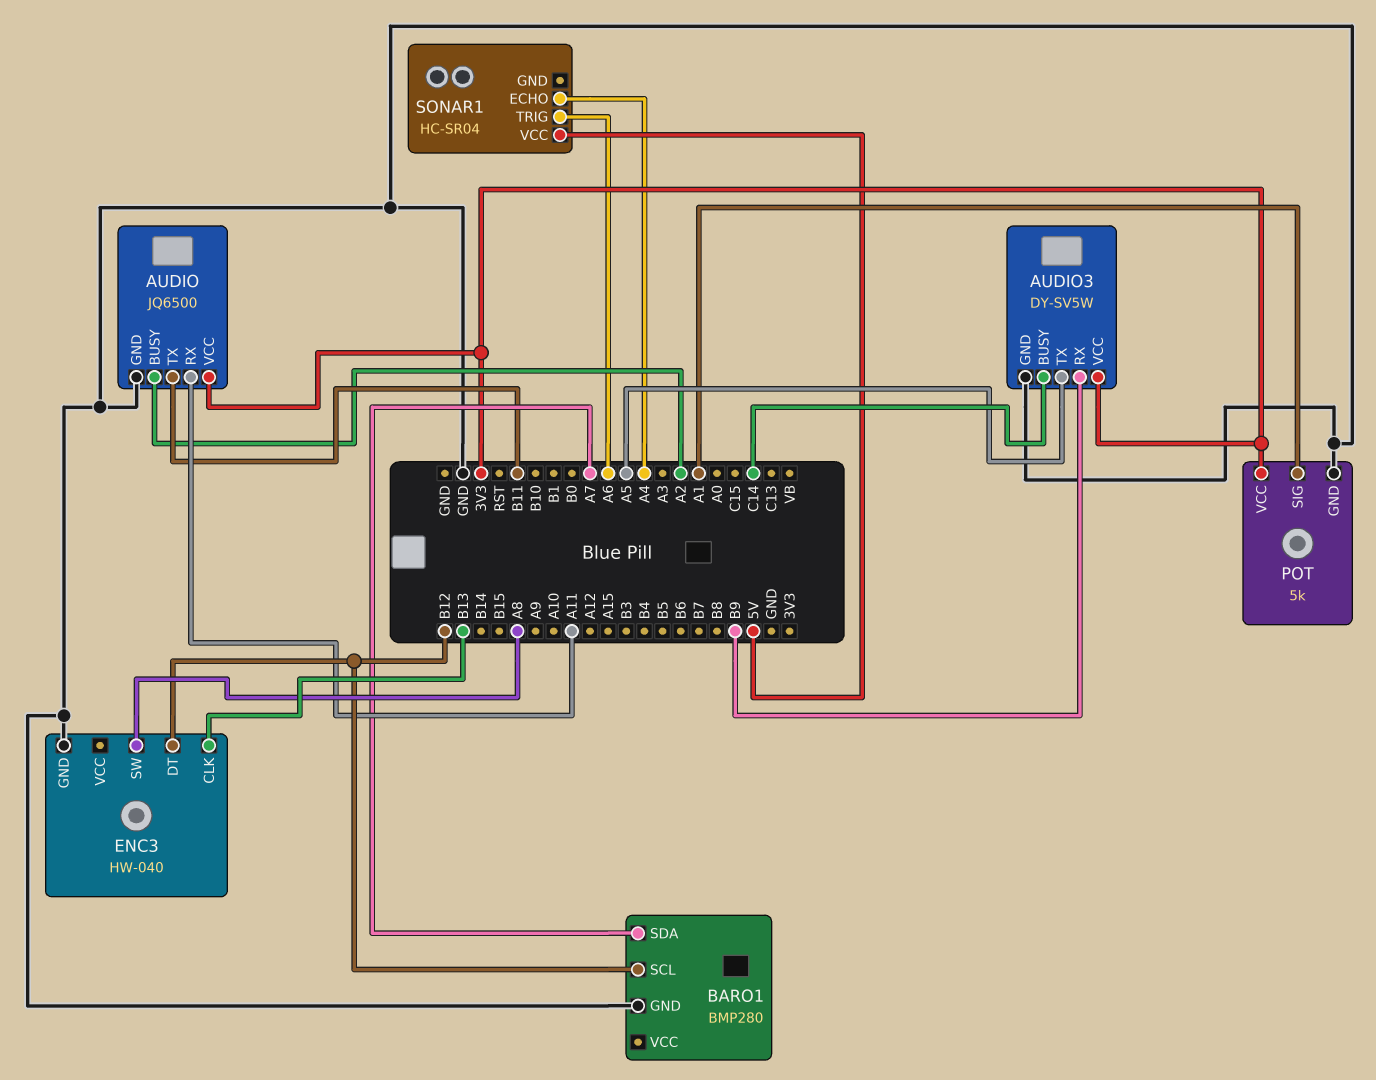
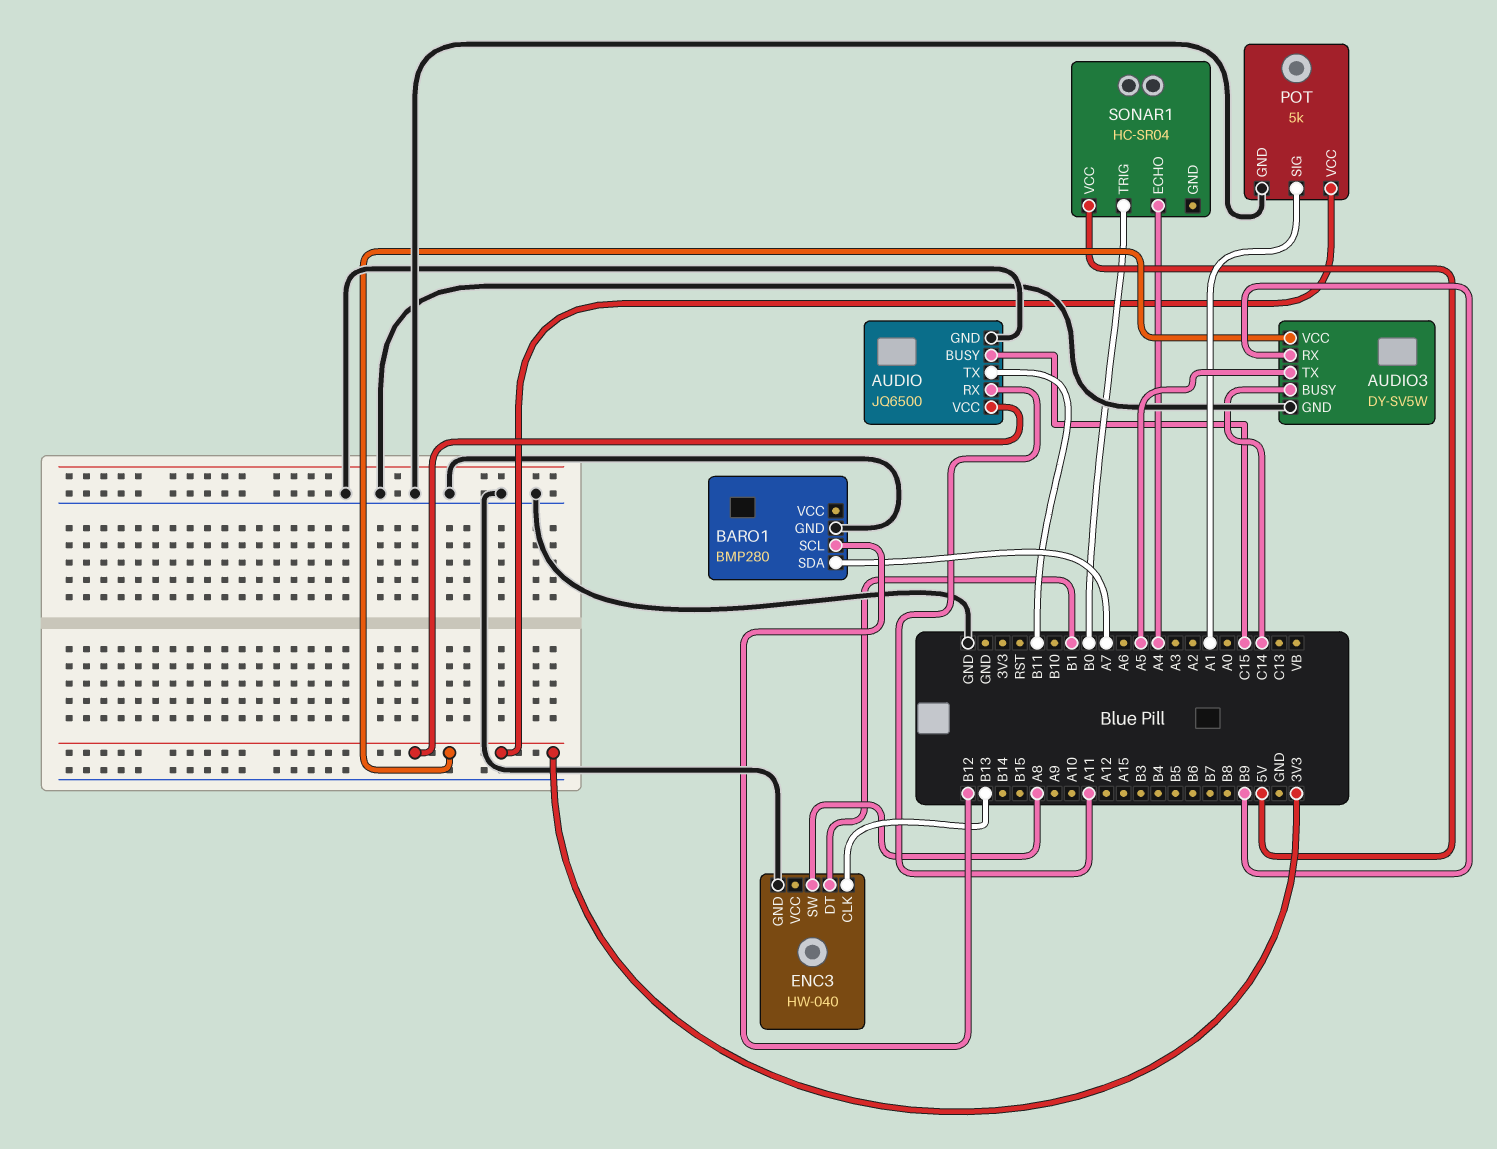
AUDIO pin BUSY: A2 -> C15
ENC3 pin DT: B12 -> B1
SONAR1 pin TRIG: A6 -> B0

